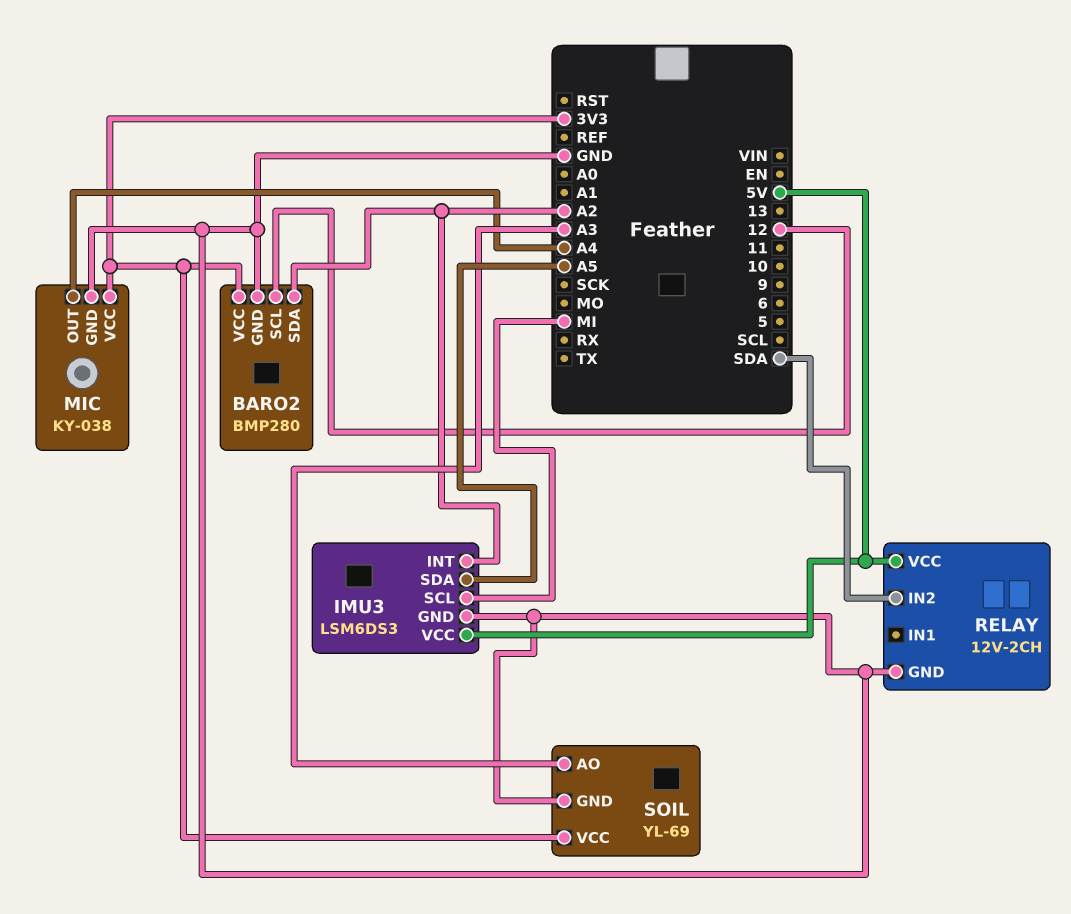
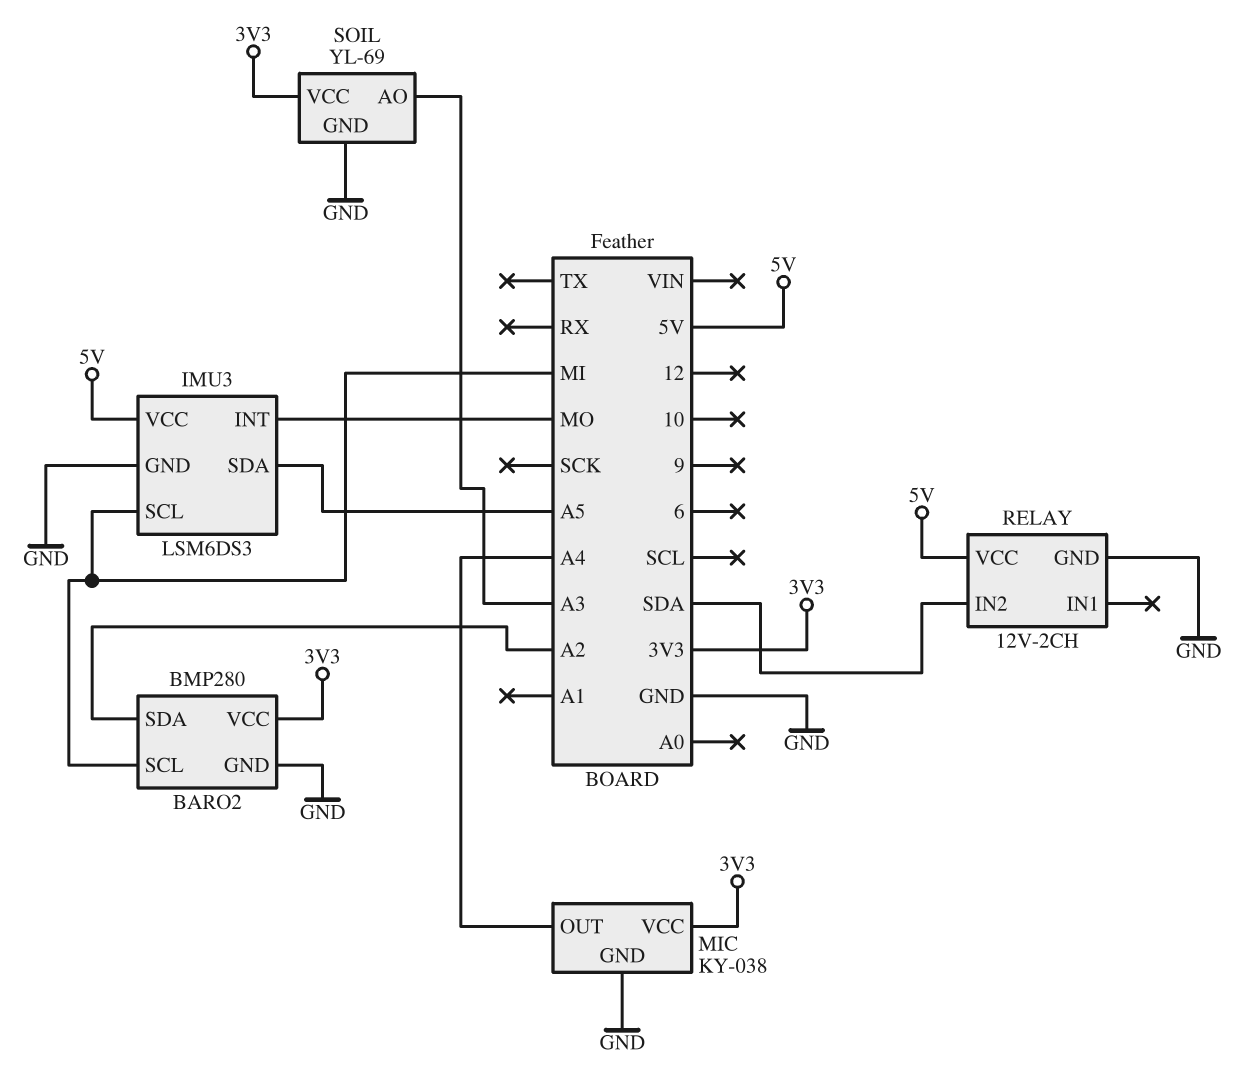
BARO2 pin SCL: 12 -> MI
IMU3 pin INT: A2 -> MO

